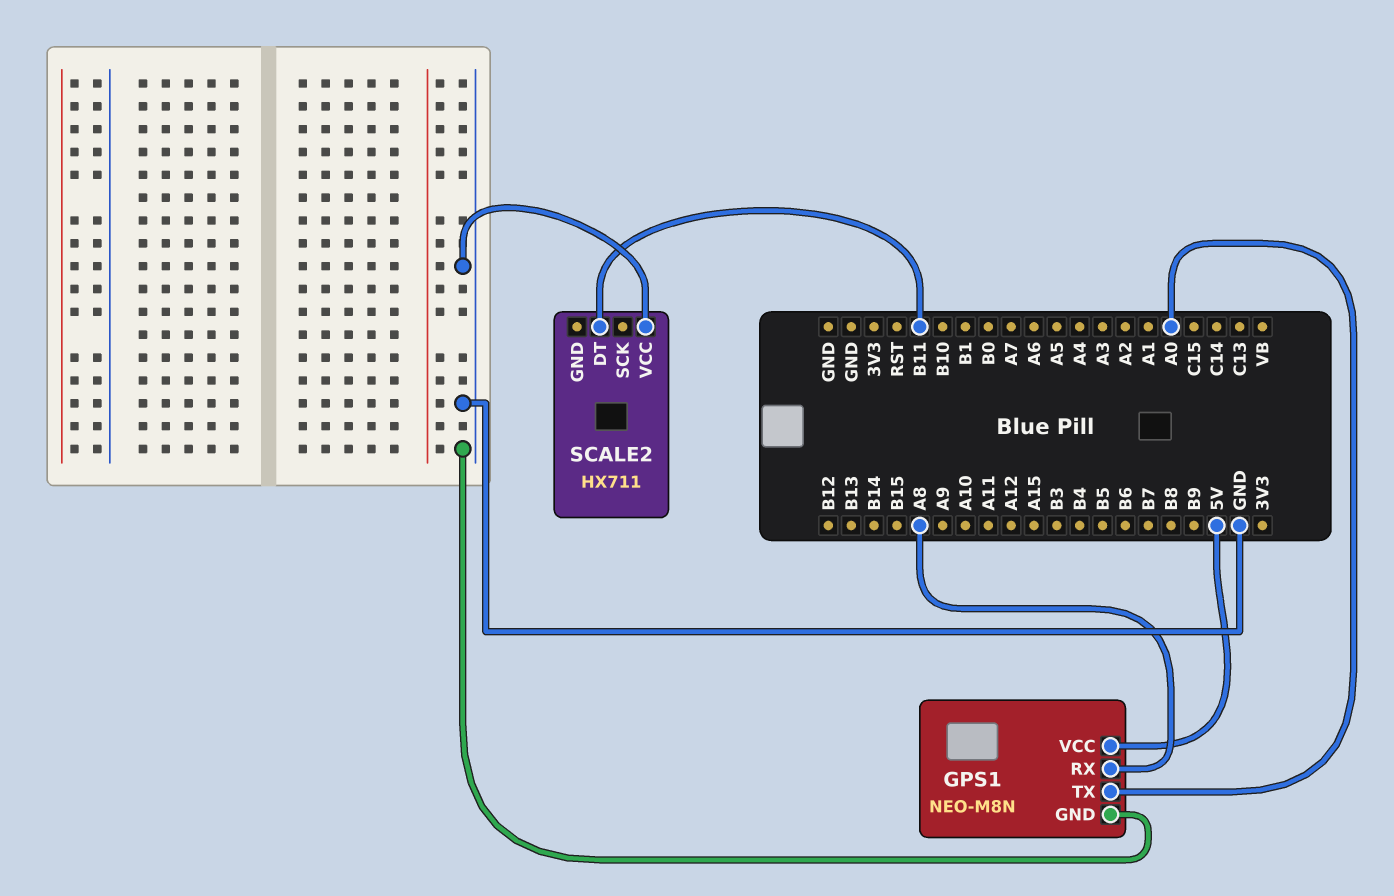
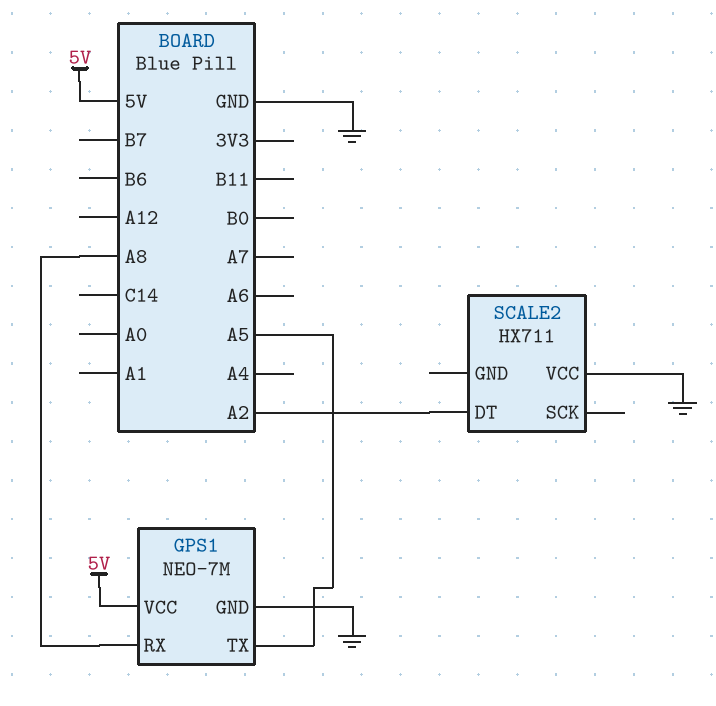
GPS1: NEO-M8N -> NEO-7M
GPS1 pin TX: A0 -> A5
SCALE2 pin DT: B11 -> A2

